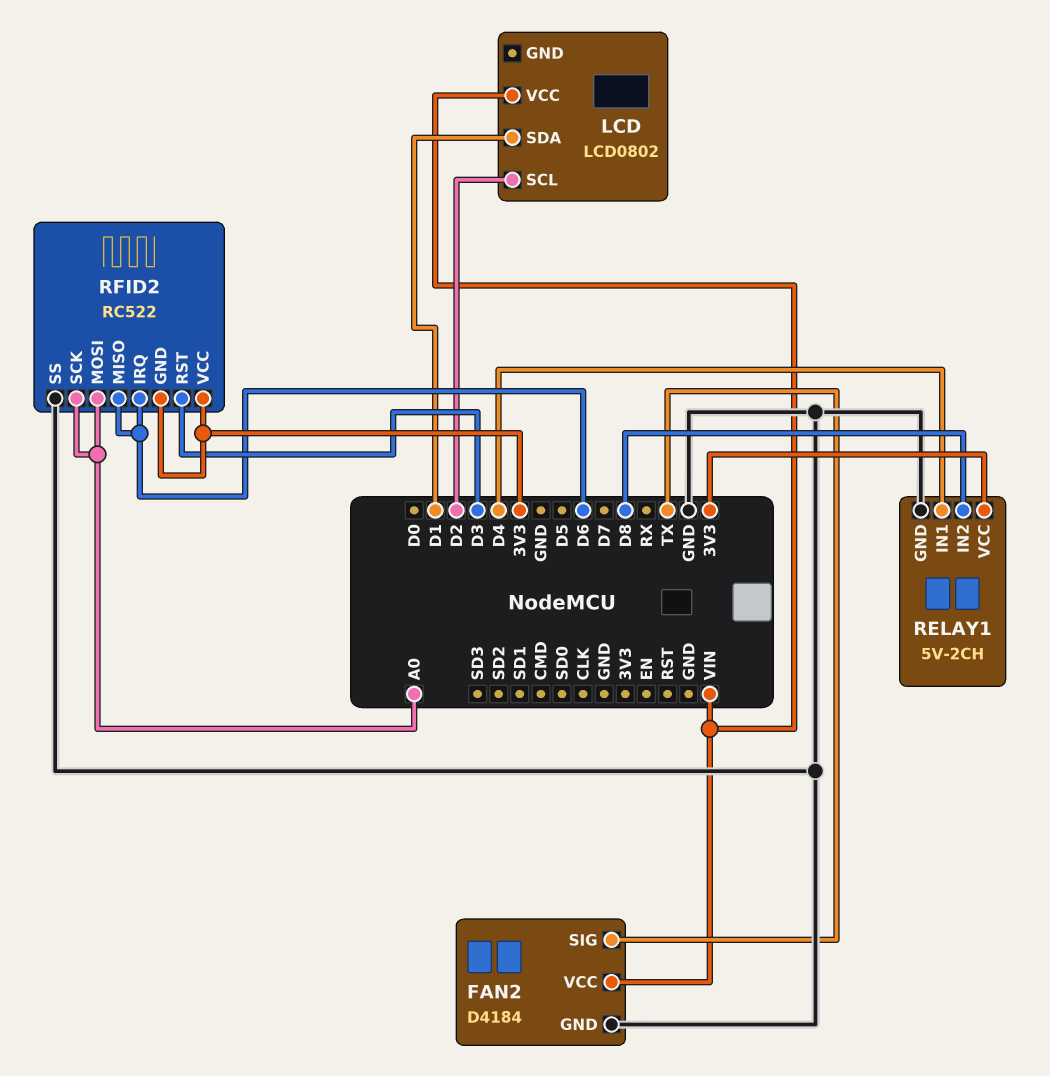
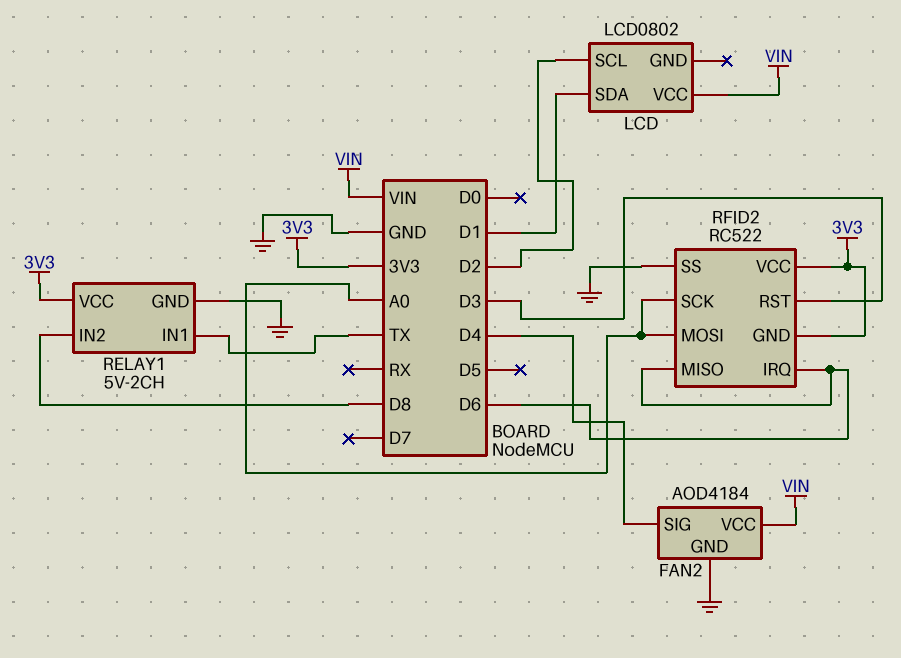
FAN2: D4184 -> AOD4184
FAN2 pin SIG: TX -> D4
RELAY1 pin IN1: D4 -> TX

